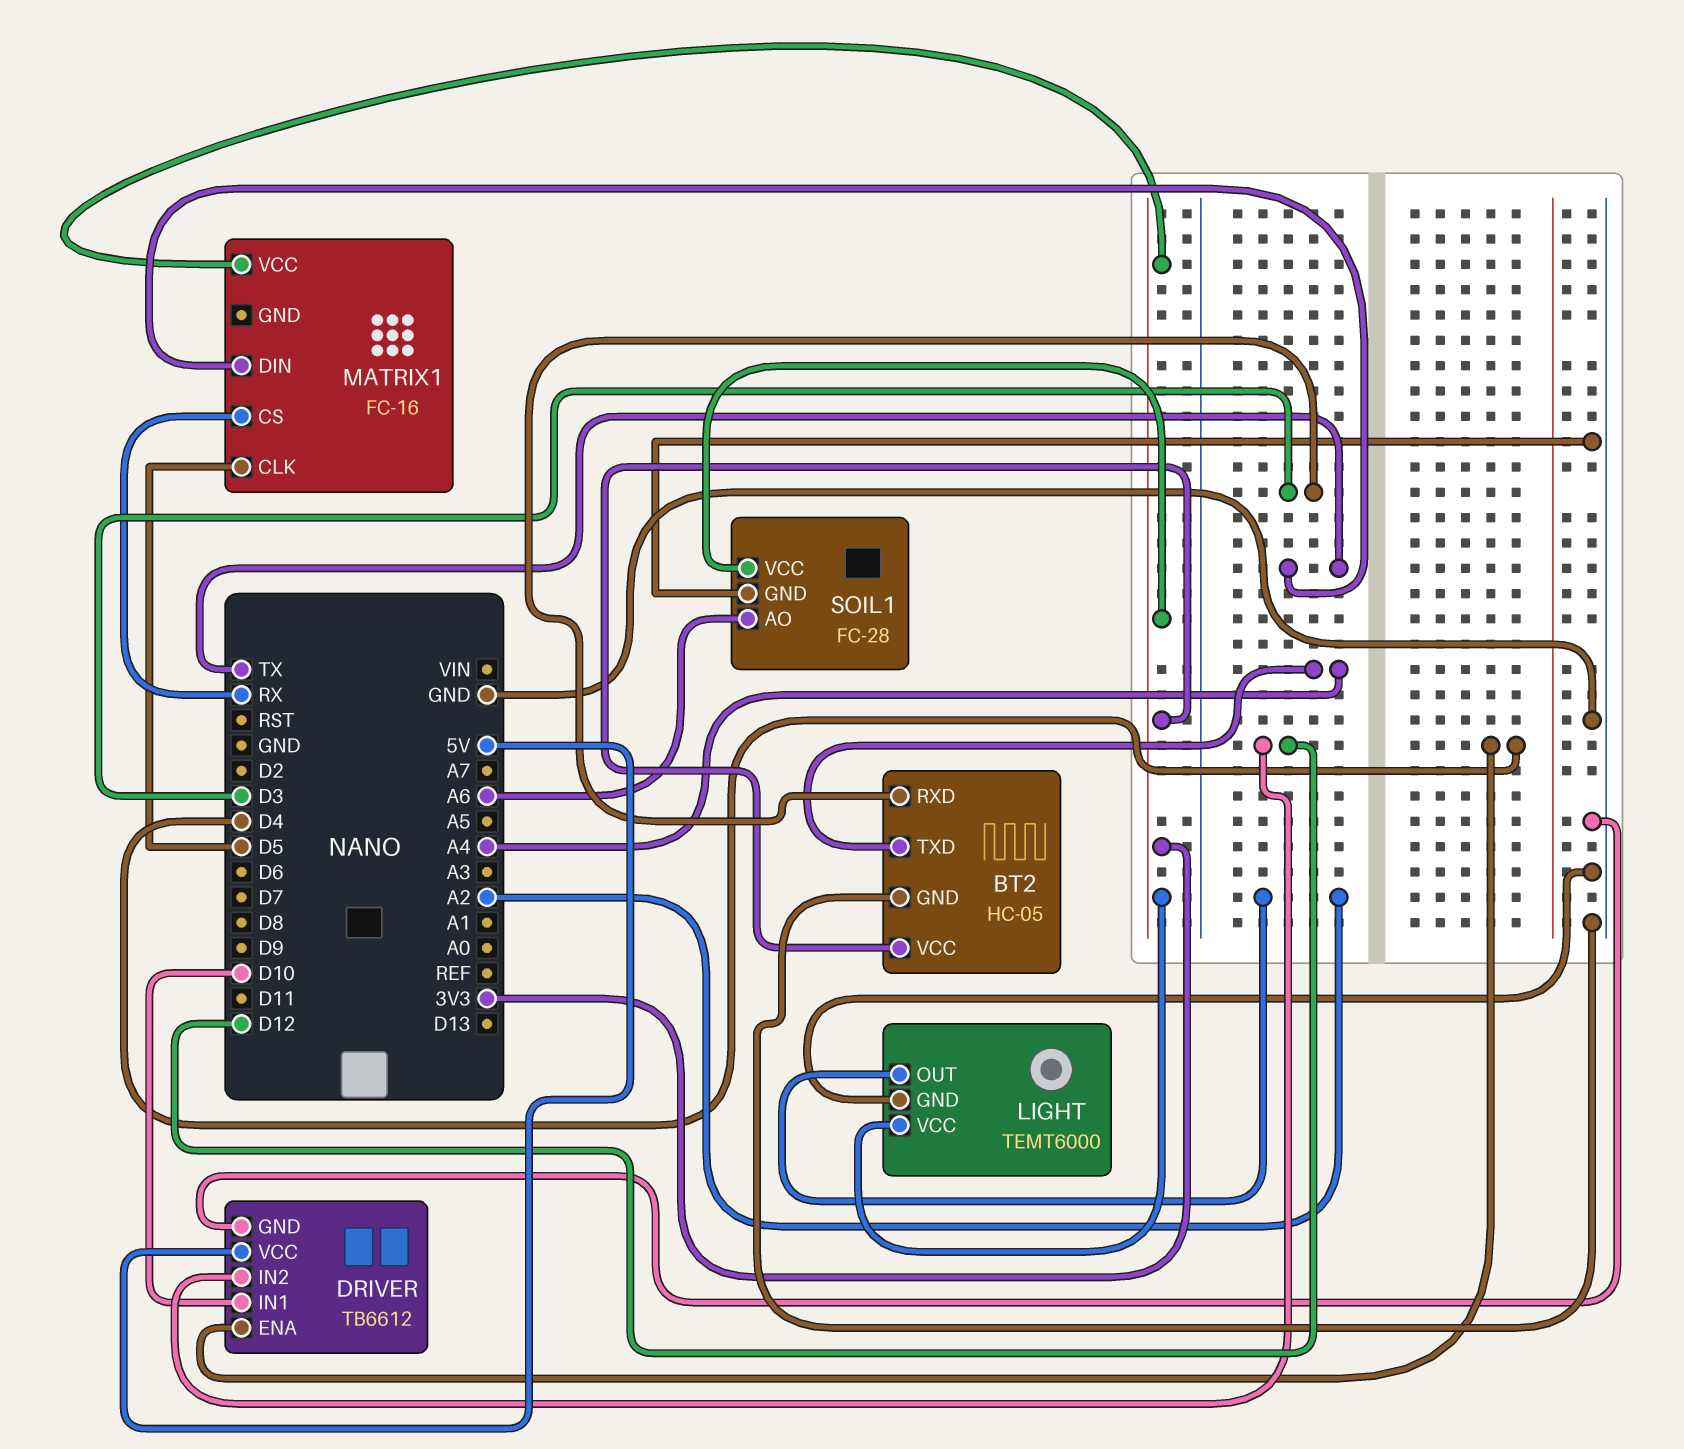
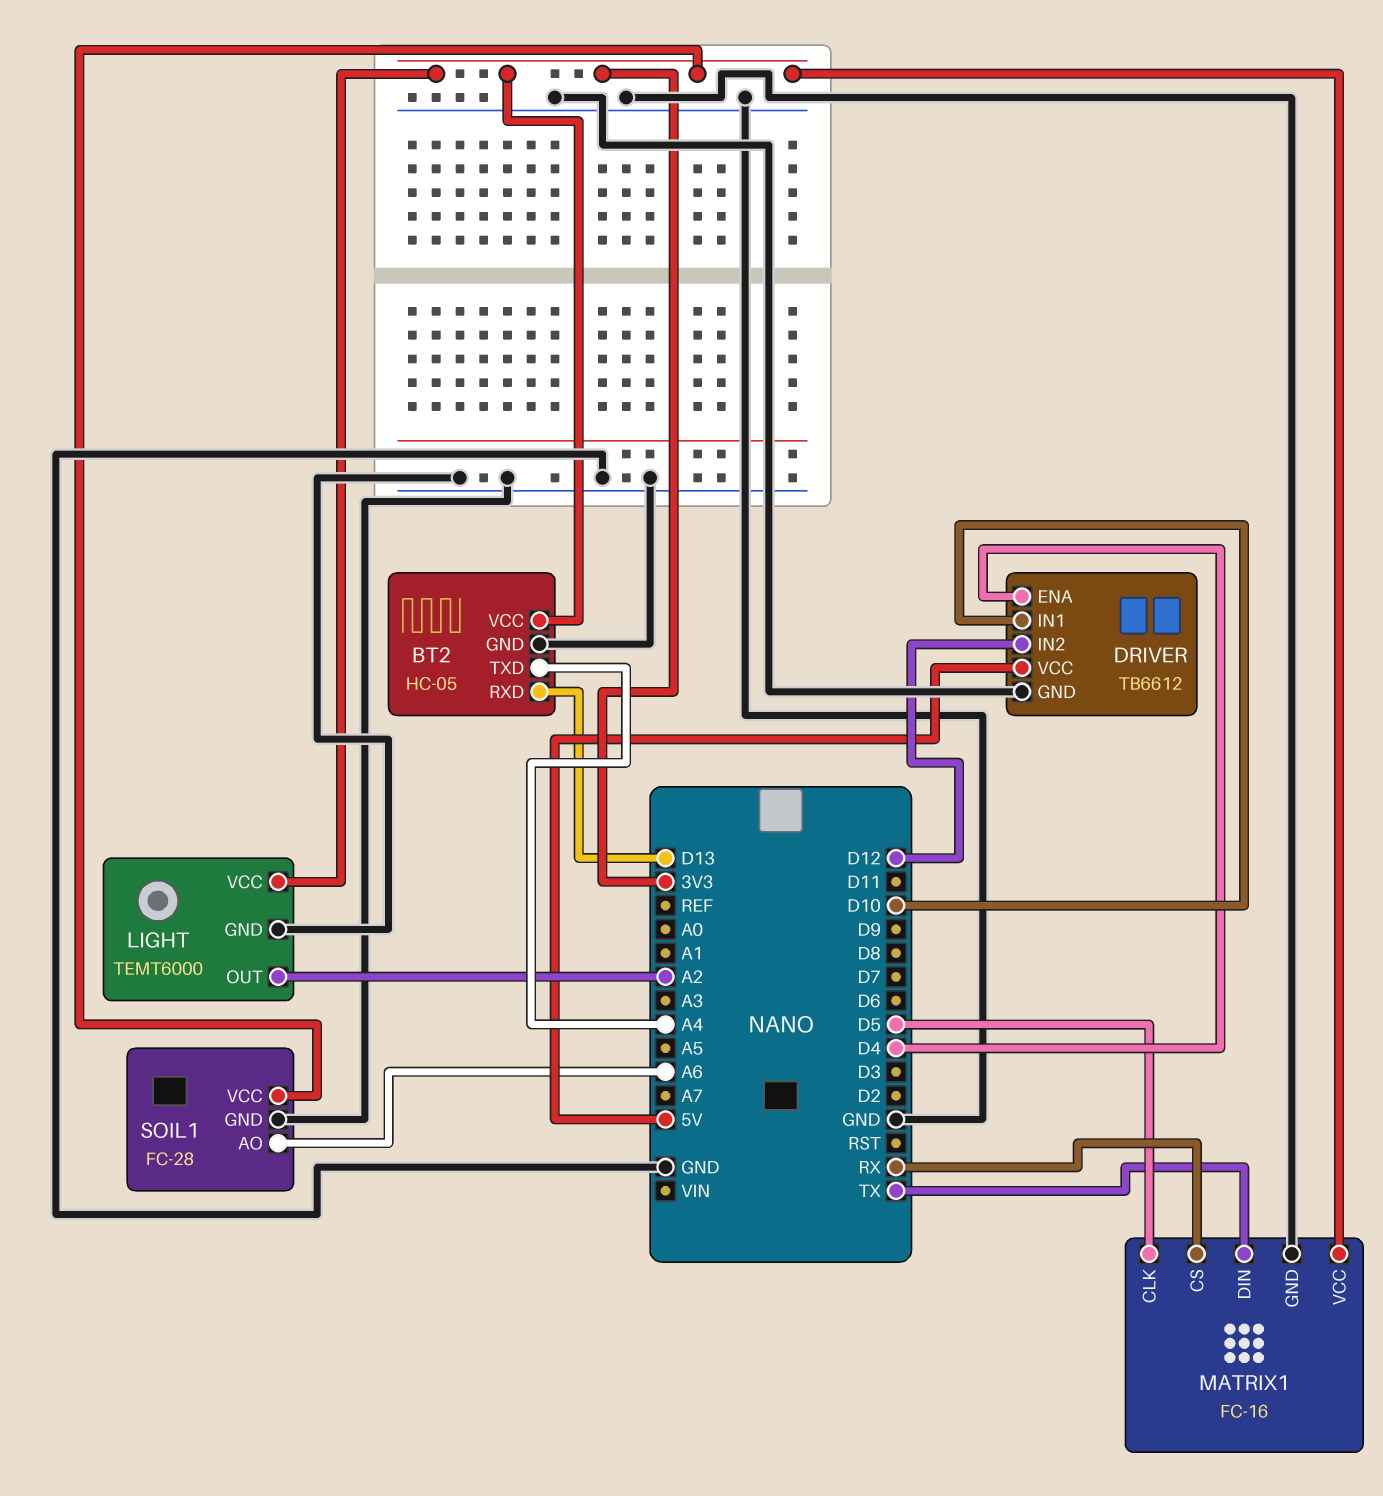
BT2 pin RXD: D3 -> D13
MATRIX1 pin GND: none -> GND

